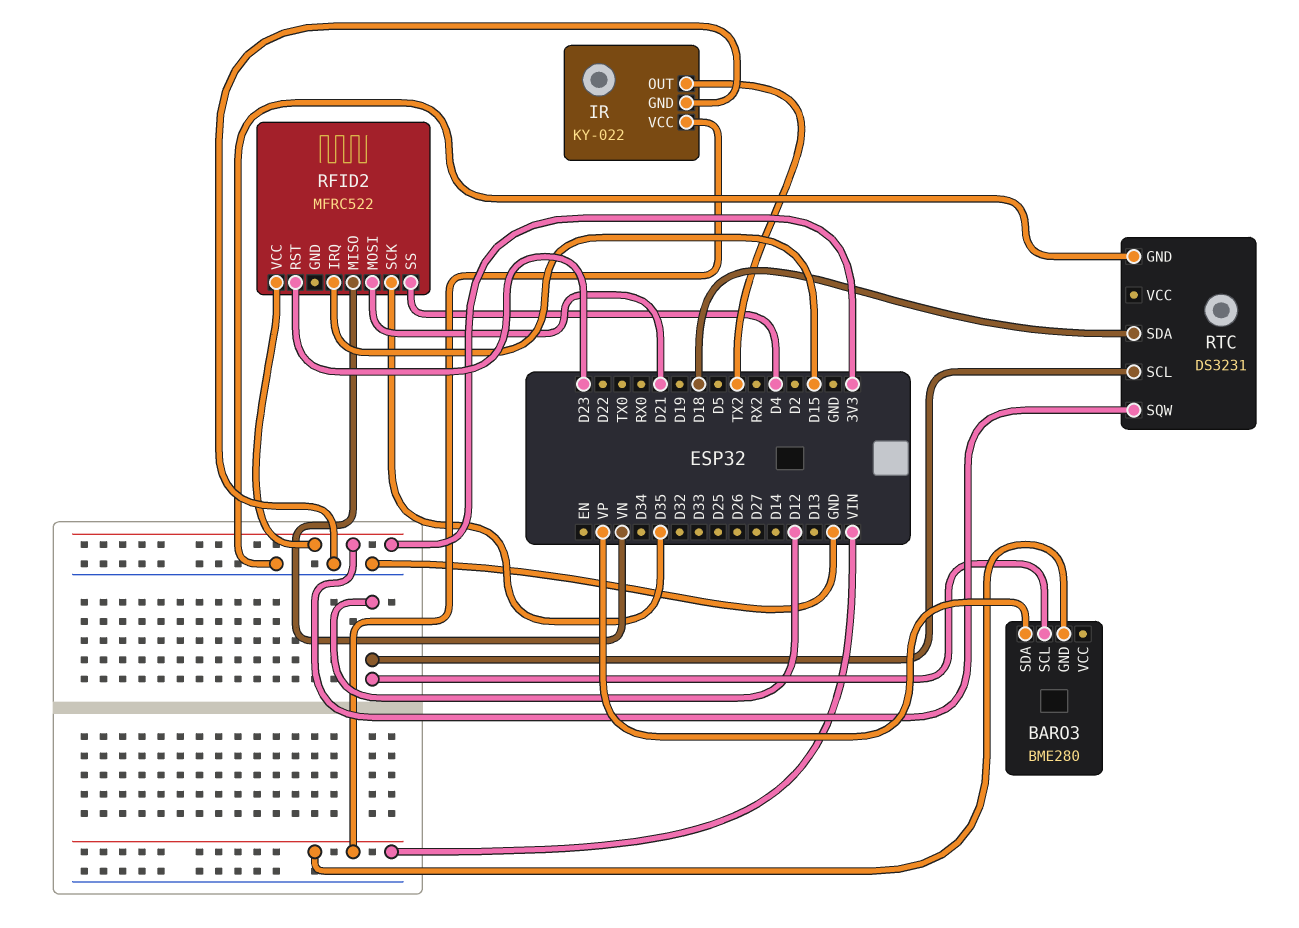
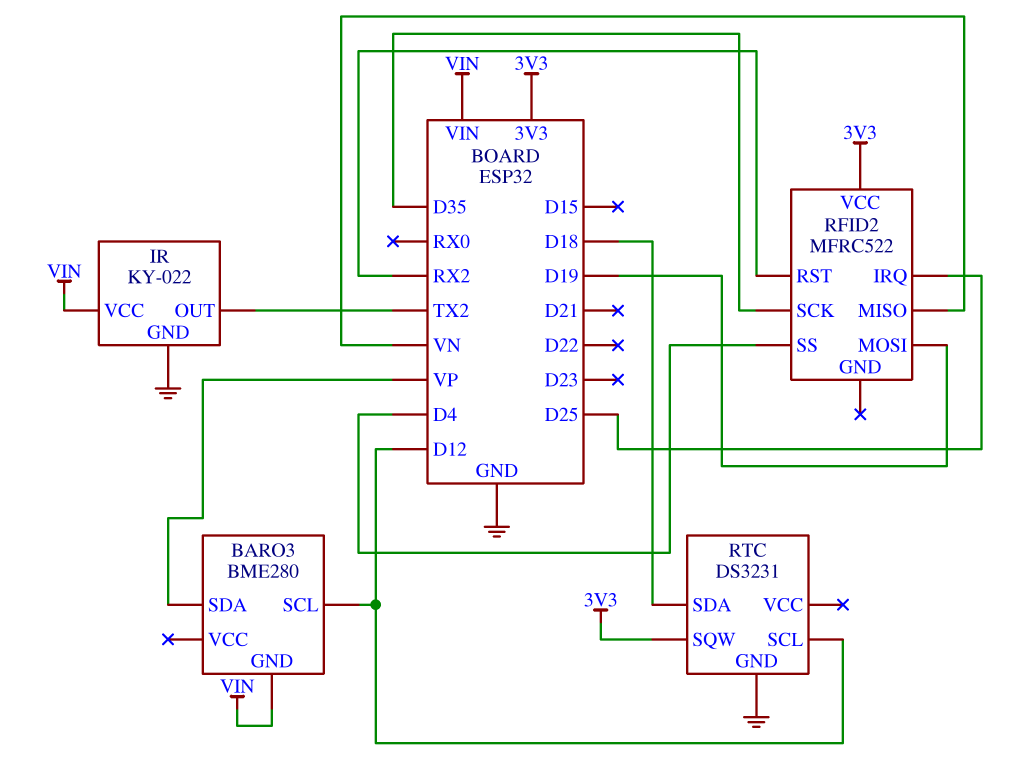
RFID2 pin IRQ: D15 -> D25
RFID2 pin MOSI: D21 -> D19
RFID2 pin RST: D23 -> RX2

